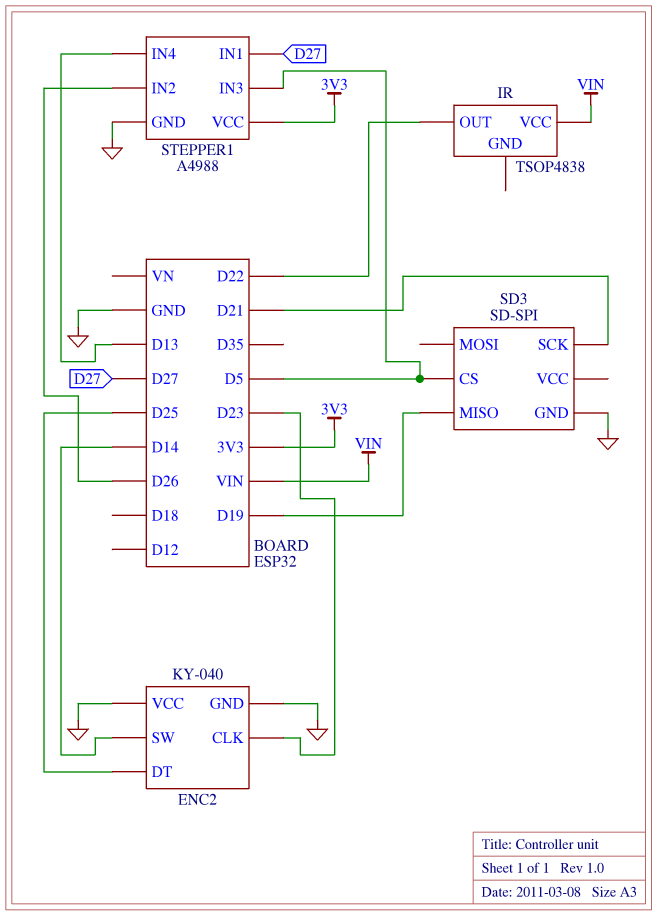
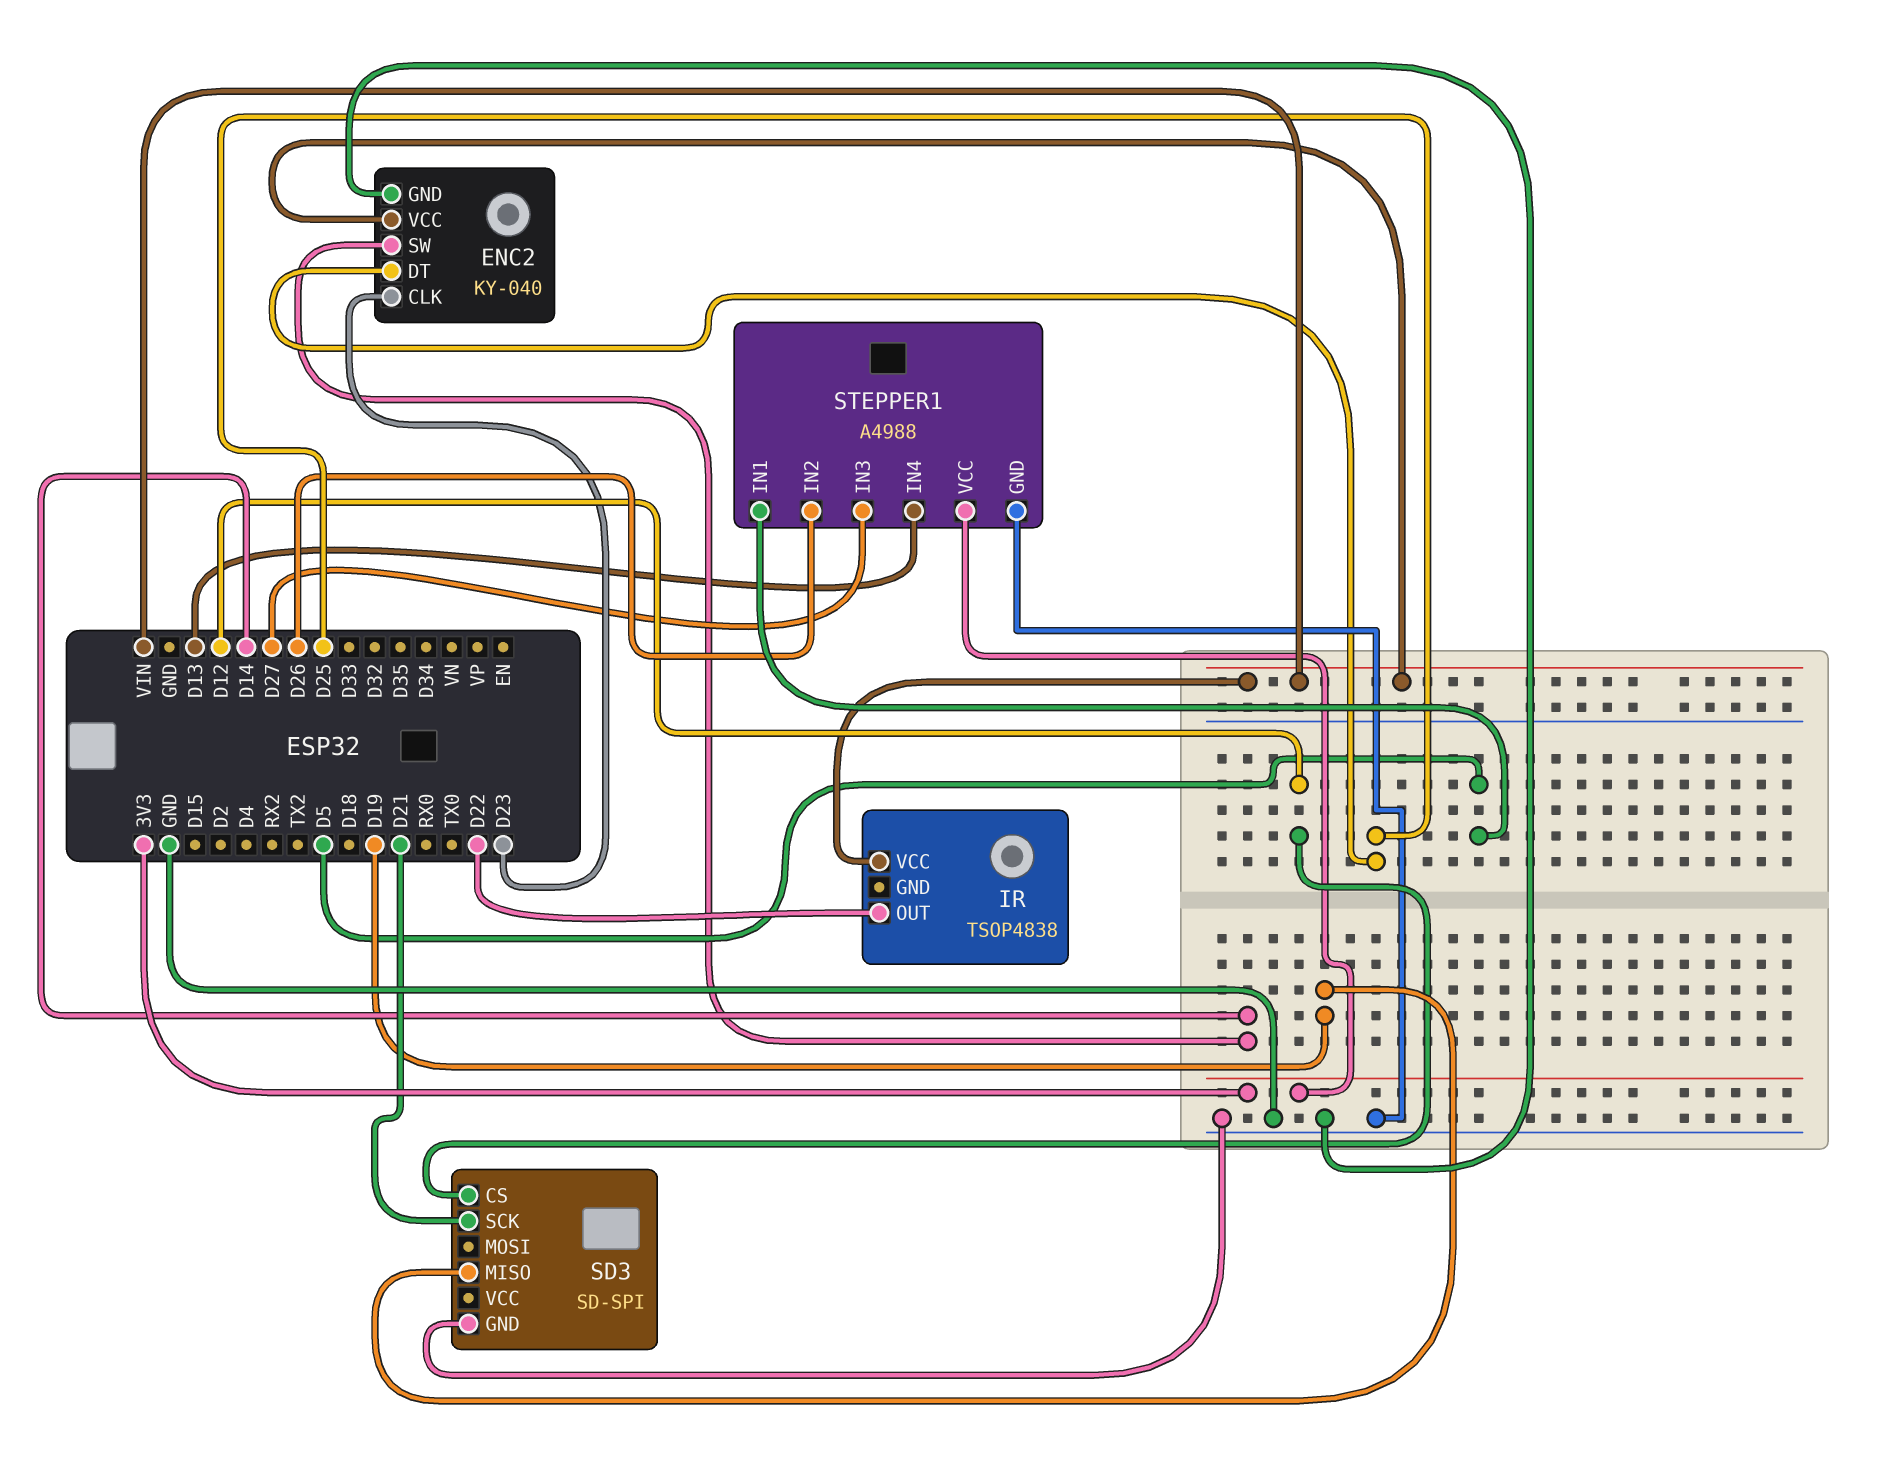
ENC2 pin VCC: GND -> VIN
SD3 pin CS: D5 -> D12
STEPPER1 pin IN1: D27 -> D5
STEPPER1 pin IN3: D5 -> D27

